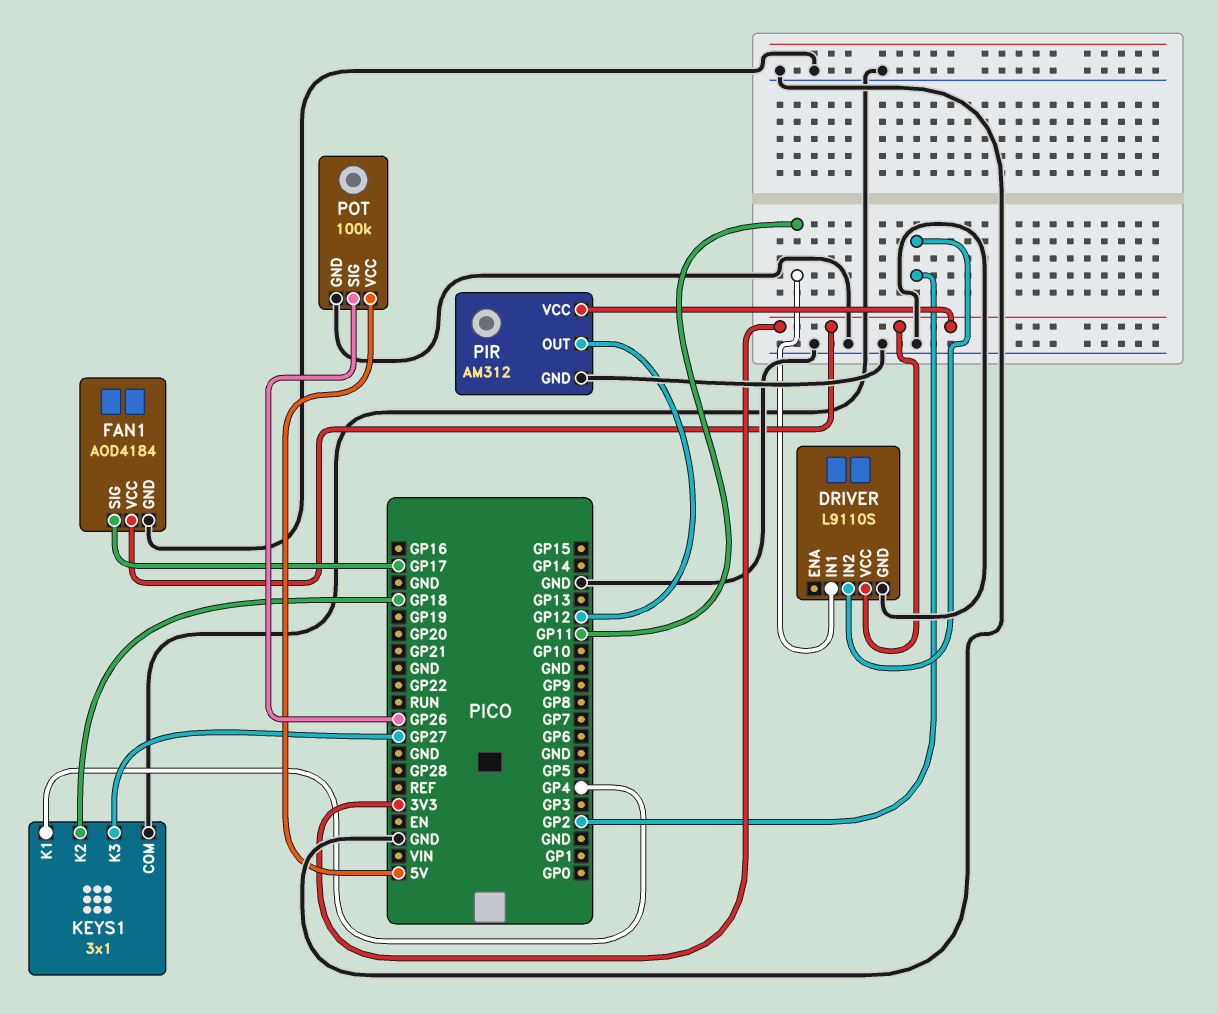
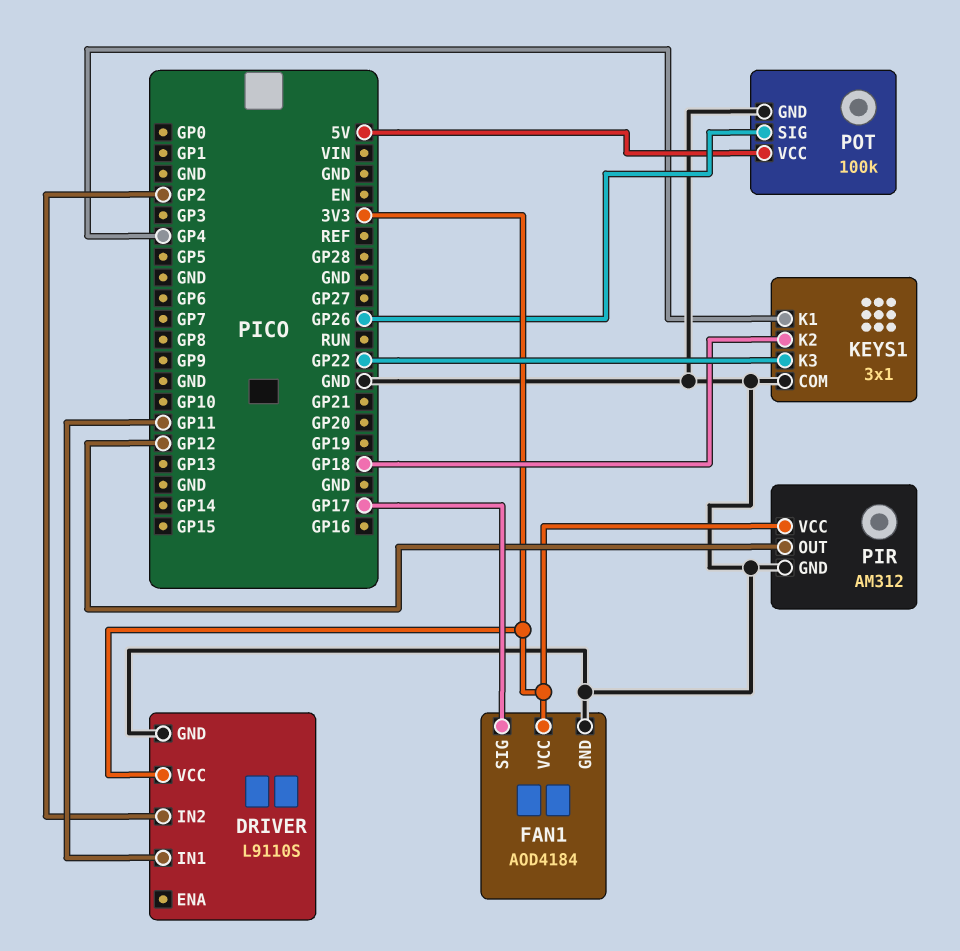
KEYS1 pin K3: GP27 -> GP22

